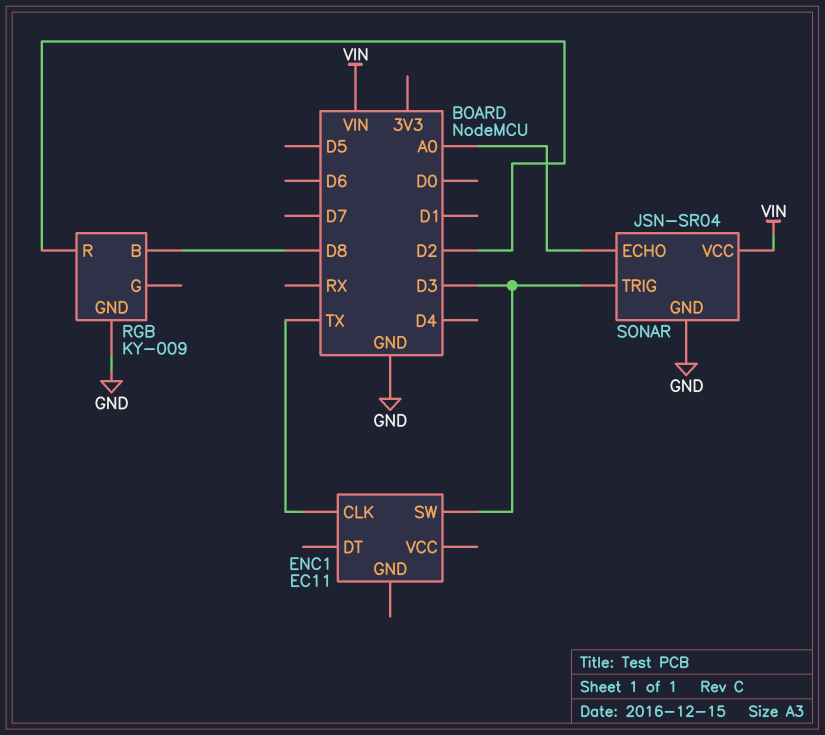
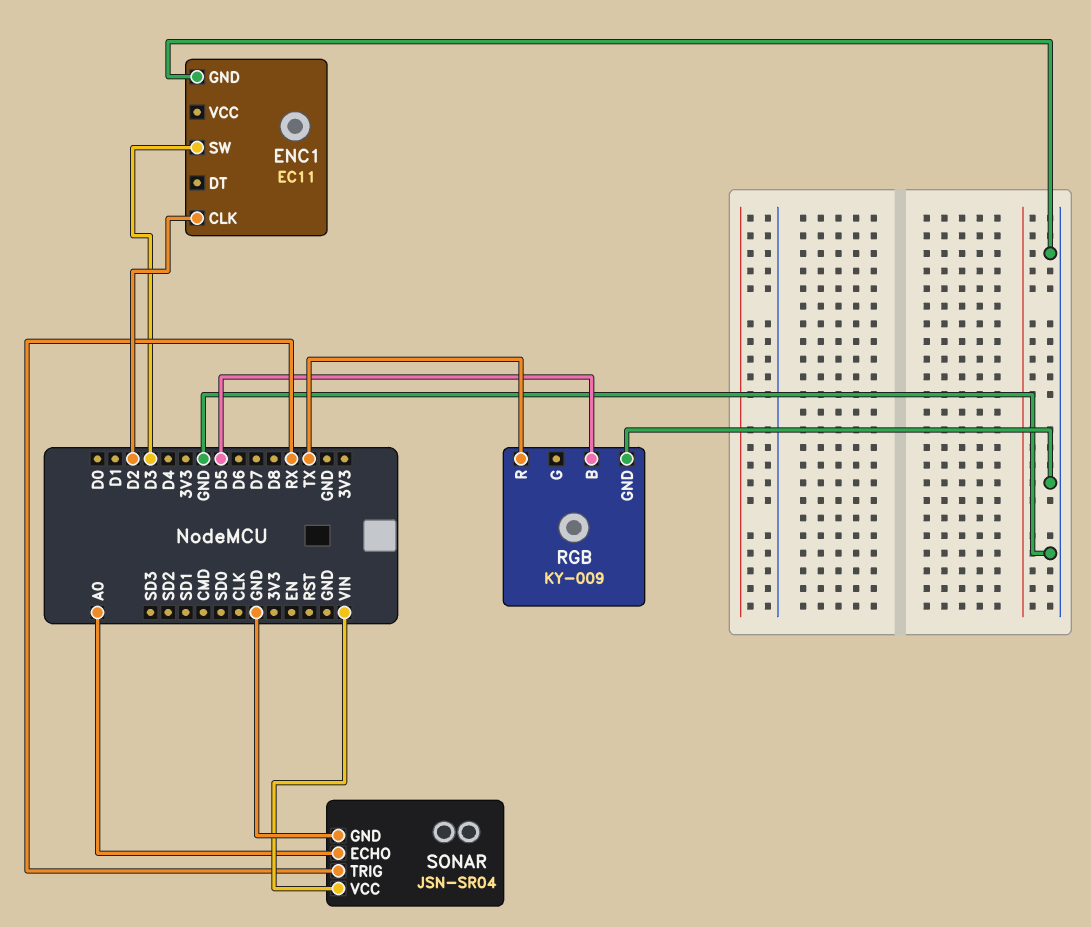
ENC1 pin CLK: TX -> D2
ENC1 pin GND: none -> GND
RGB pin B: D8 -> D5
RGB pin R: D2 -> TX
SONAR pin TRIG: D3 -> RX

